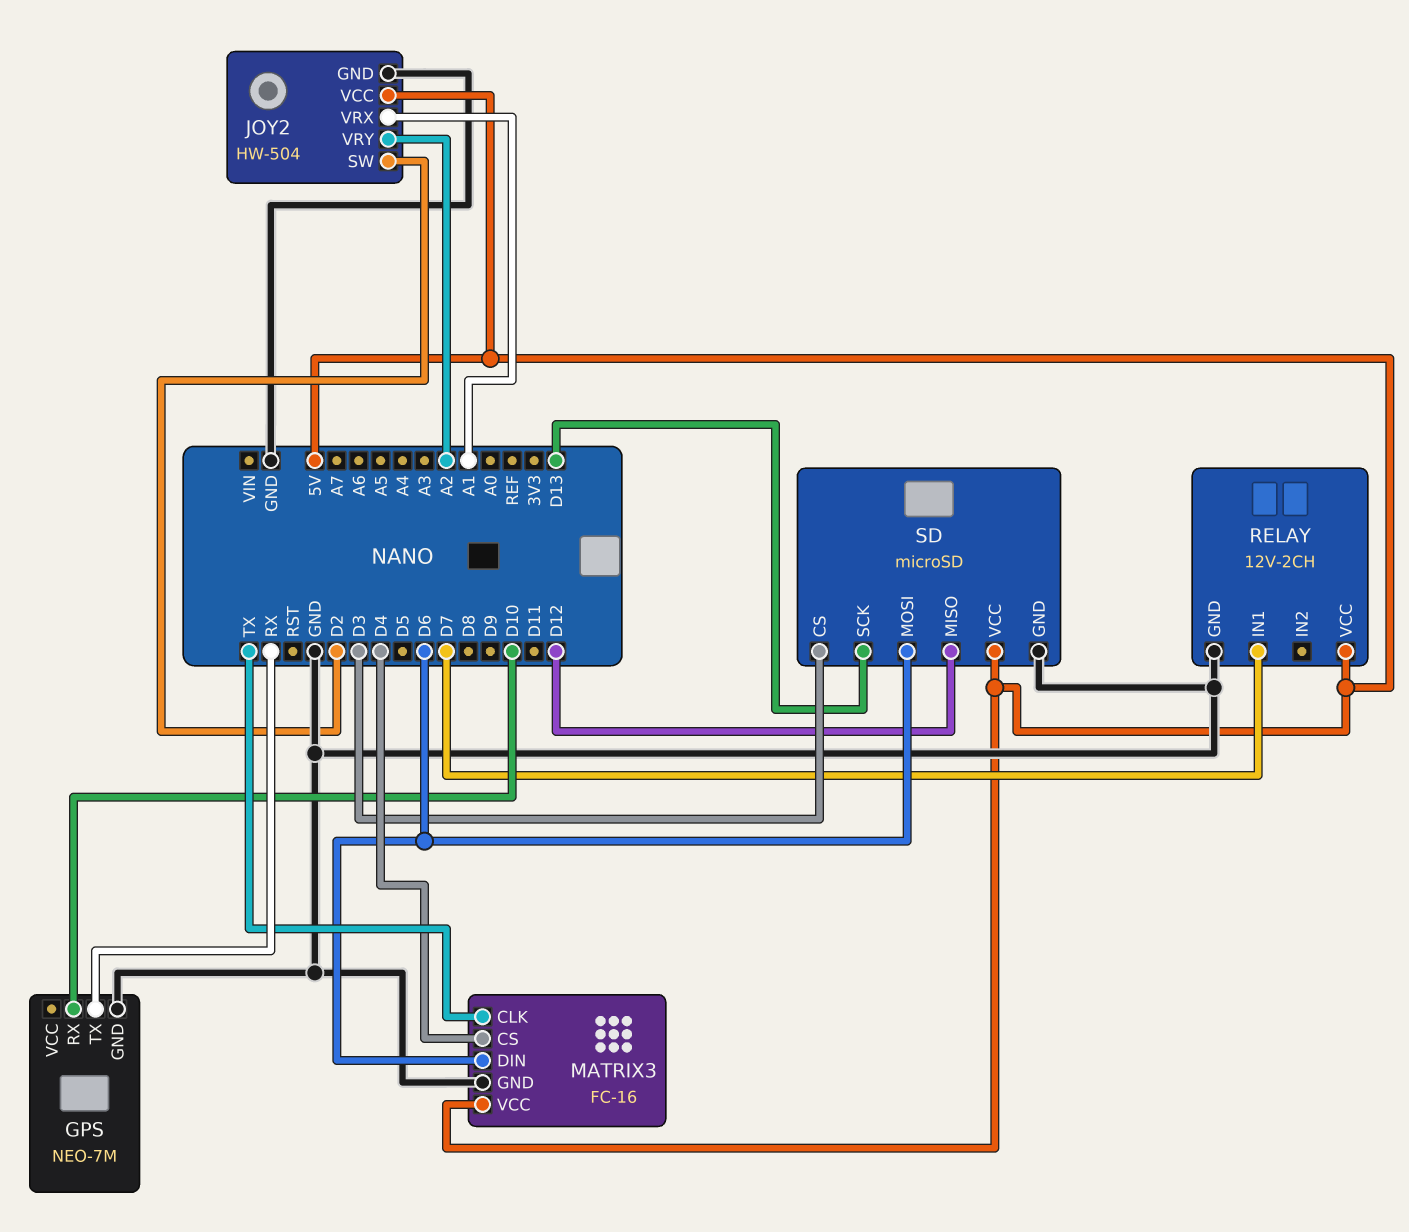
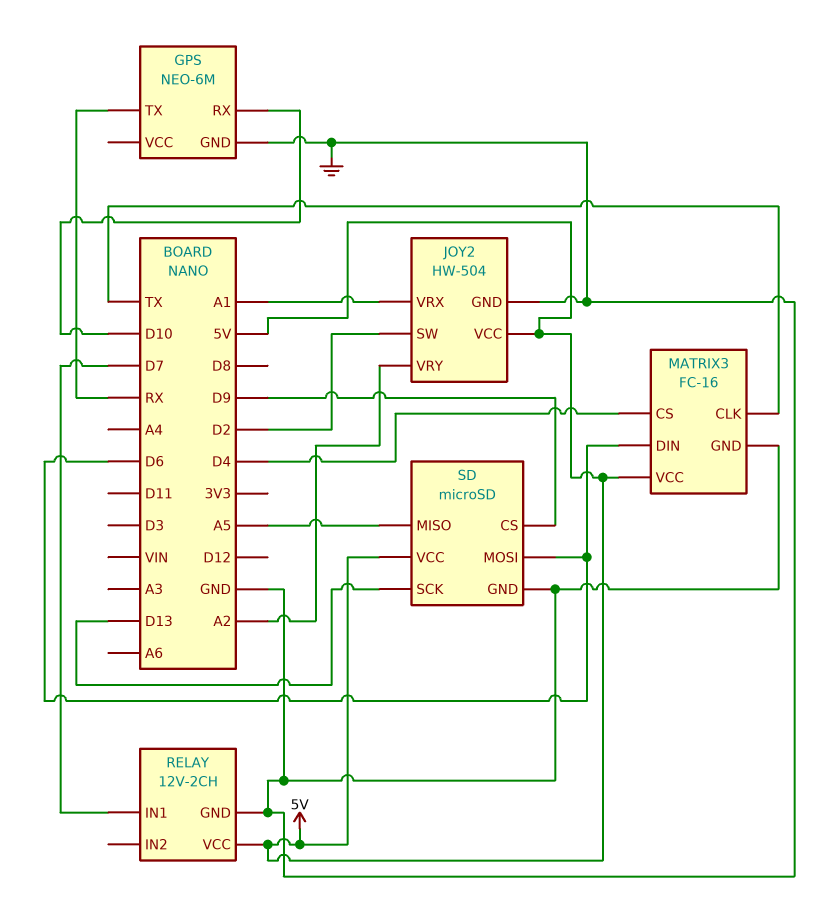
GPS: NEO-7M -> NEO-6M
SD pin CS: D3 -> D9
SD pin MISO: D12 -> A5

